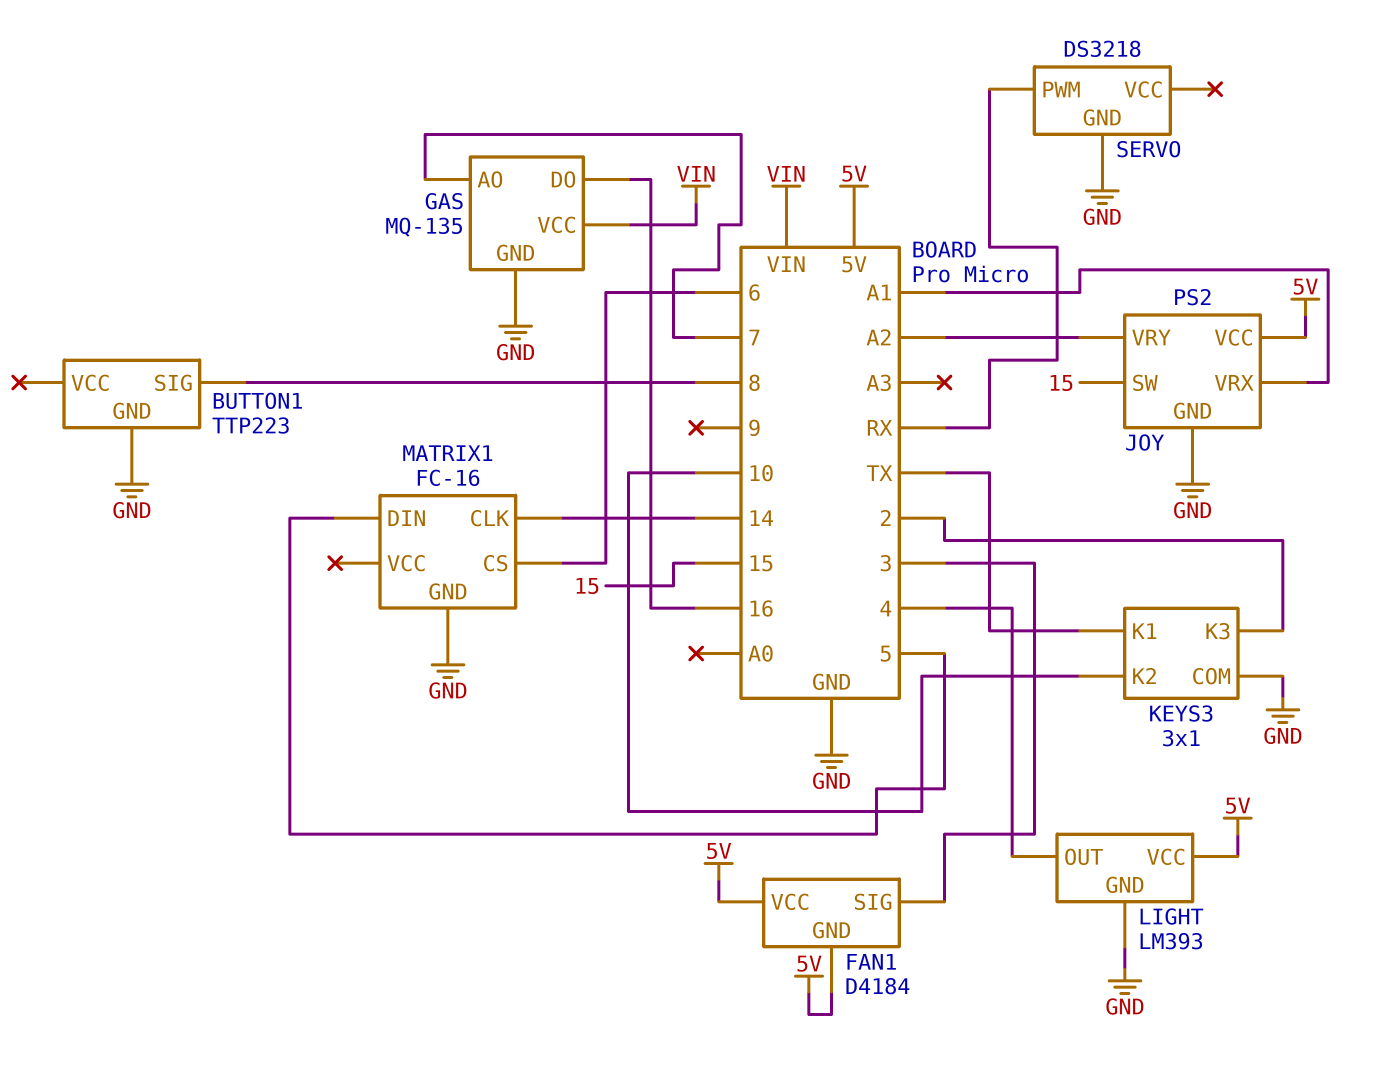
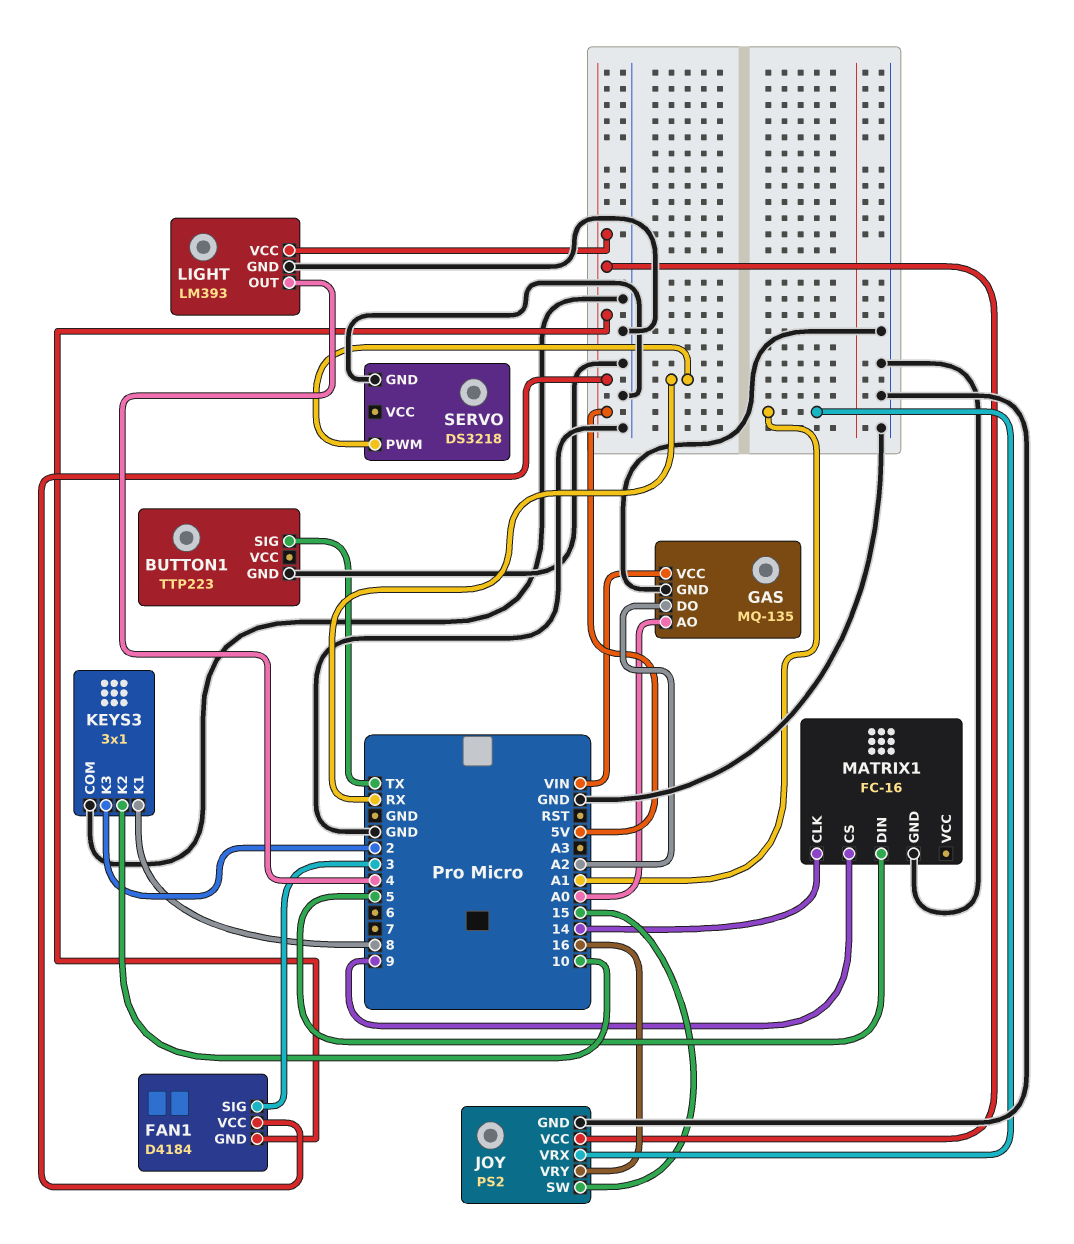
BUTTON1 pin SIG: 8 -> TX
GAS pin AO: 7 -> A0
GAS pin DO: 16 -> A2
JOY pin VRY: A2 -> 16
KEYS3 pin K1: TX -> 8
MATRIX1 pin CS: 6 -> 9

